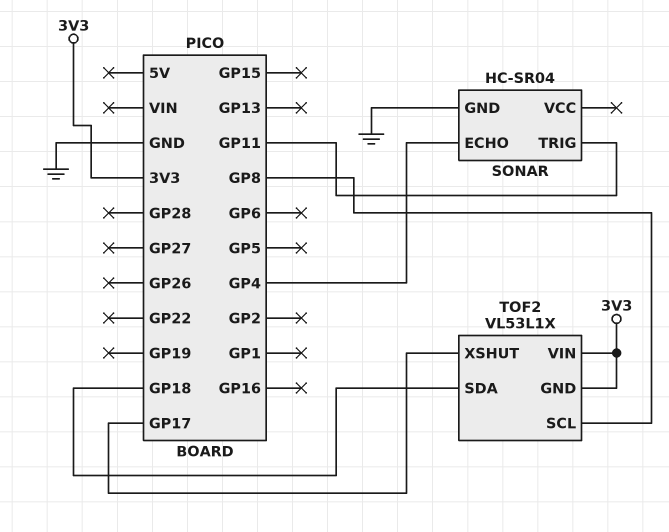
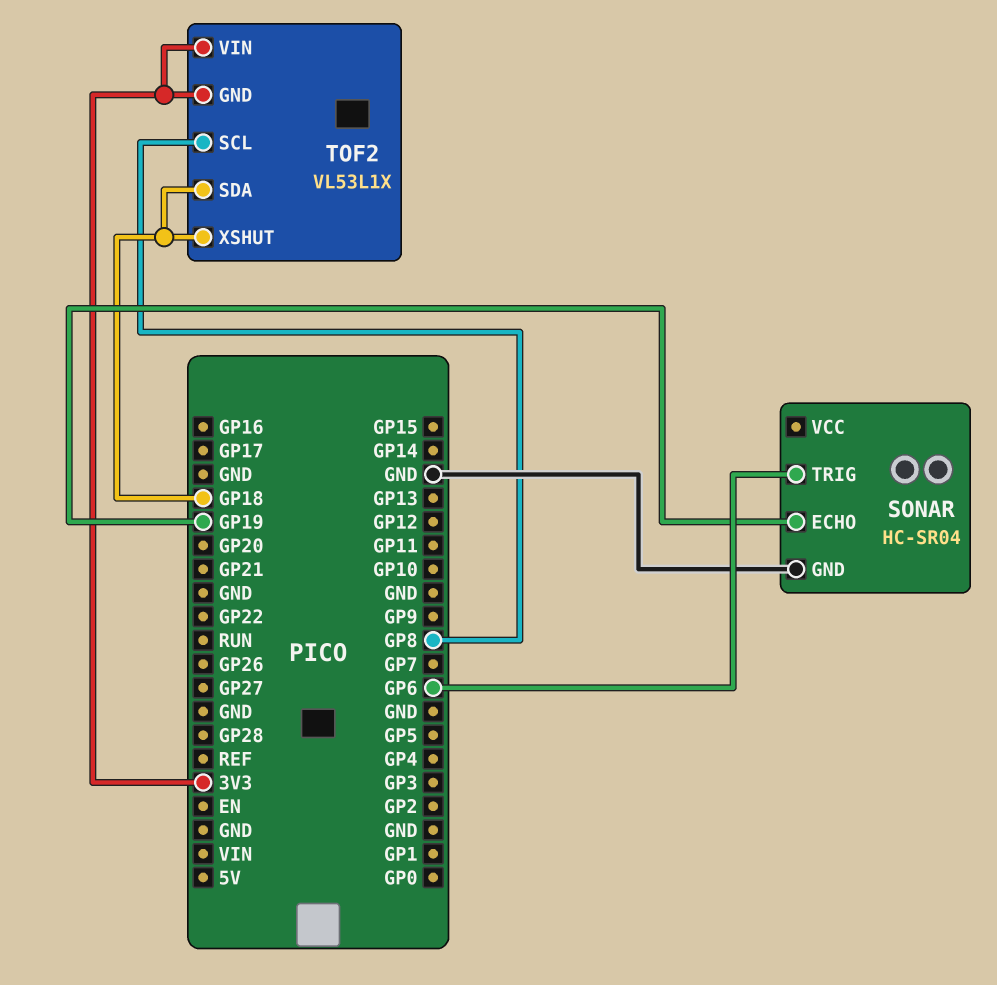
SONAR pin ECHO: GP4 -> GP19
SONAR pin TRIG: GP11 -> GP6
TOF2 pin XSHUT: GP17 -> GP18

